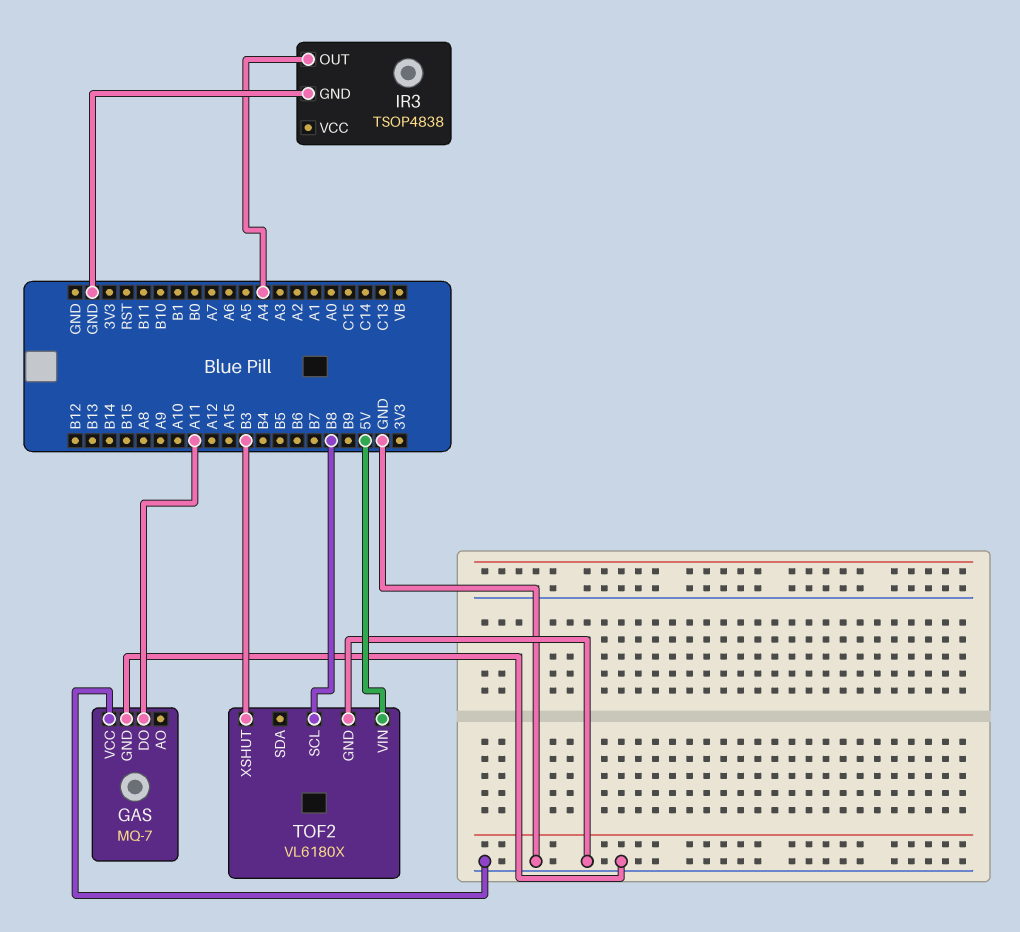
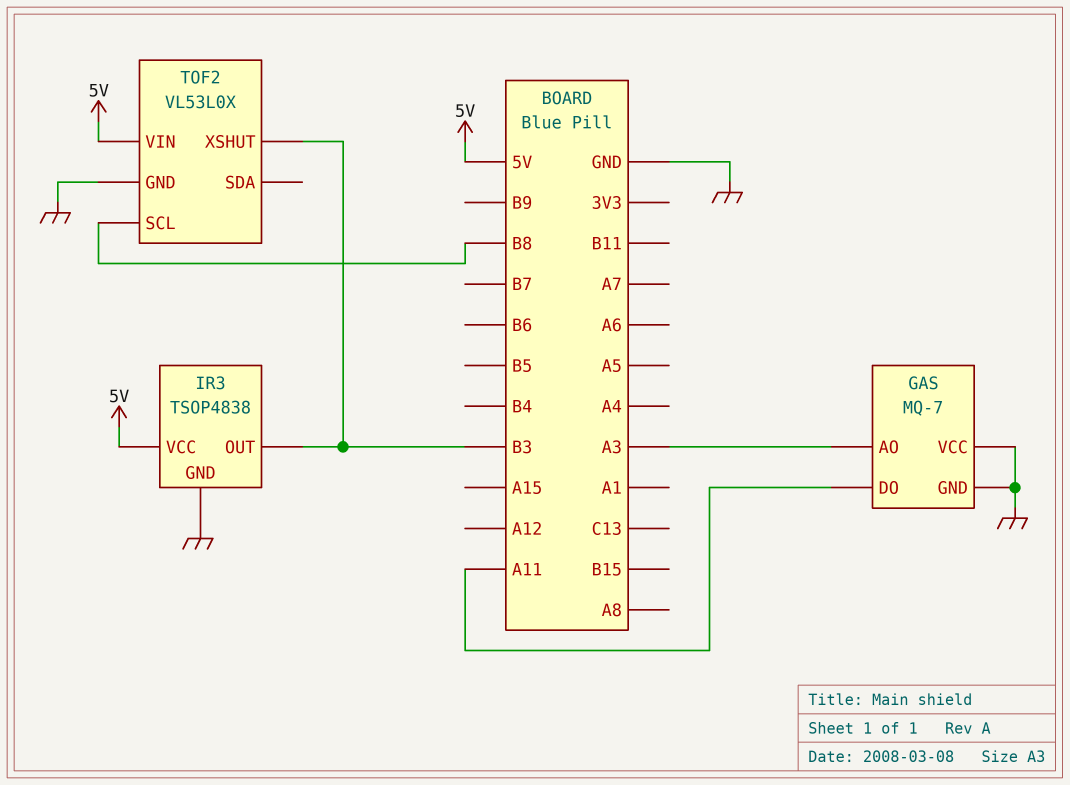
GAS pin AO: none -> A3
IR3 pin OUT: A4 -> B3
IR3 pin VCC: none -> 5V
TOF2: VL6180X -> VL53L0X

